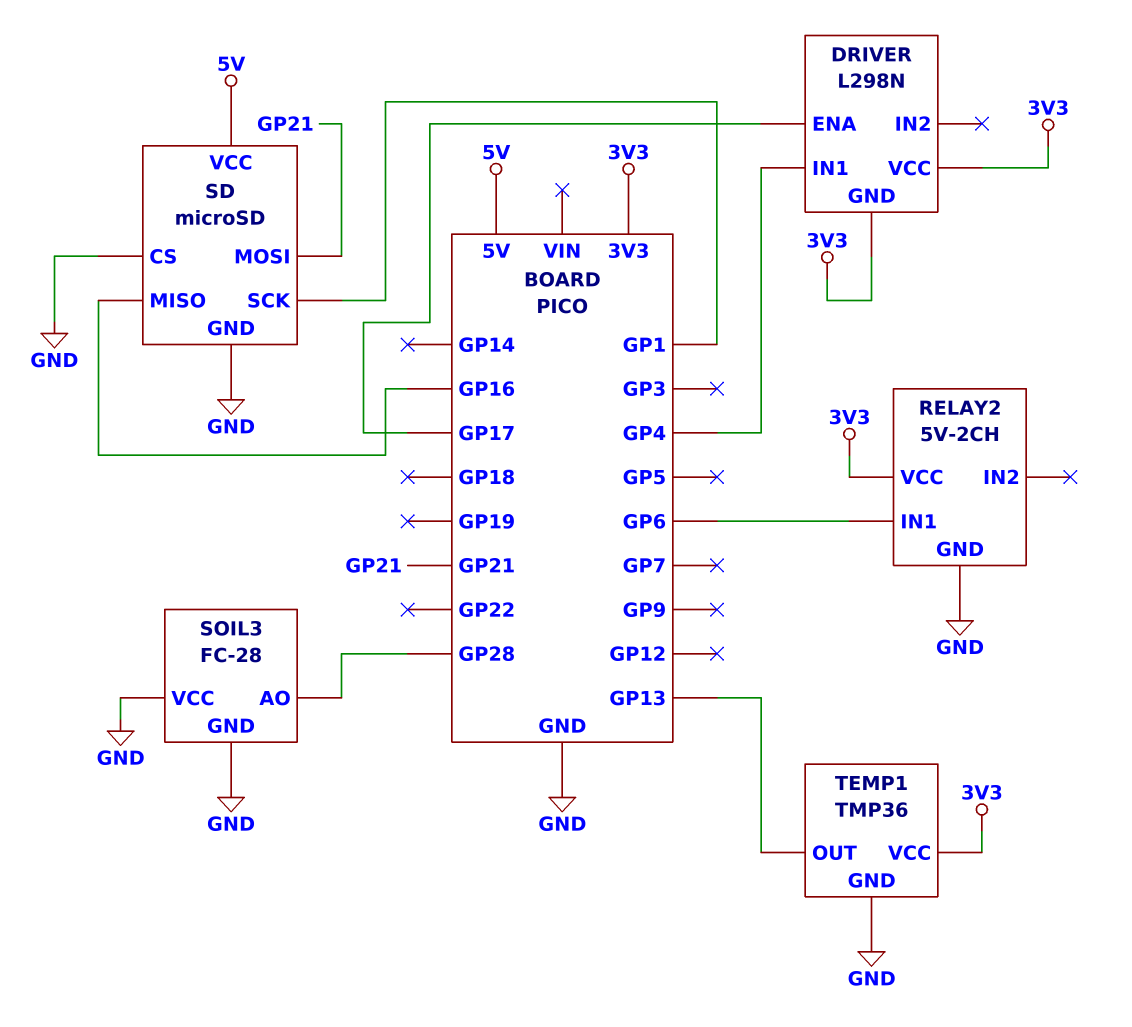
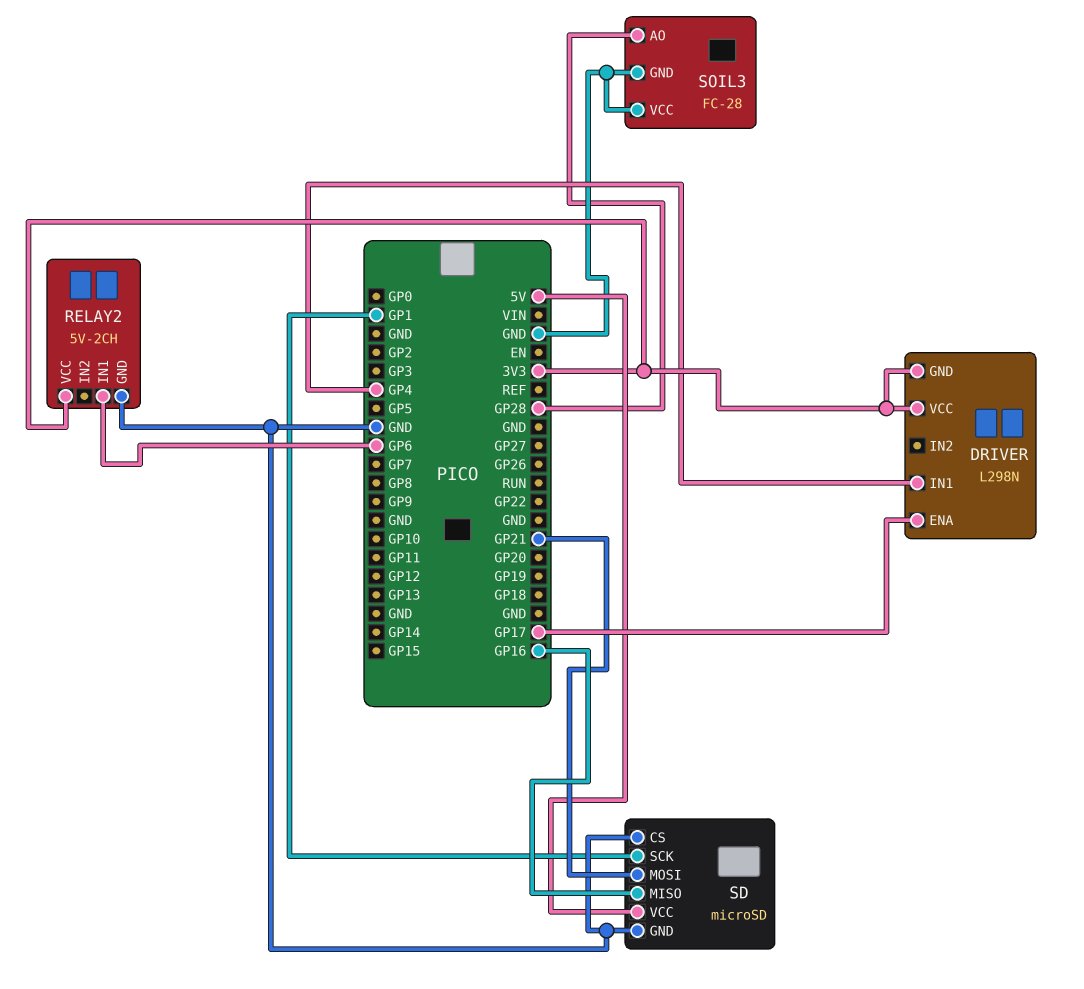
TEMP1: TMP36 -> none
TEMP1 pin GND: GND -> none
TEMP1 pin OUT: GP13 -> none
TEMP1 pin VCC: 3V3 -> none

